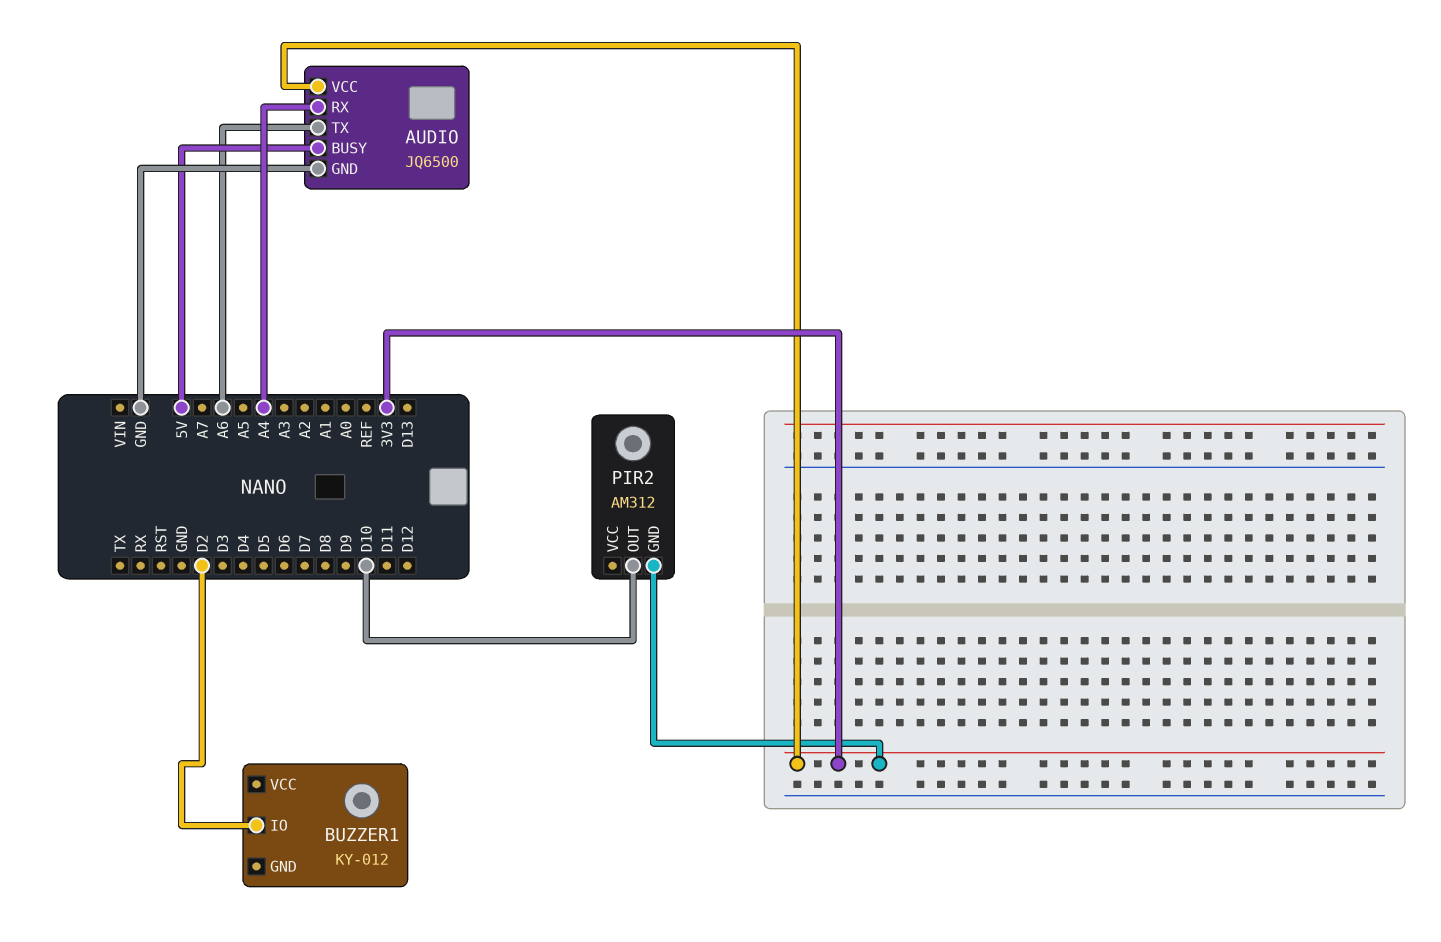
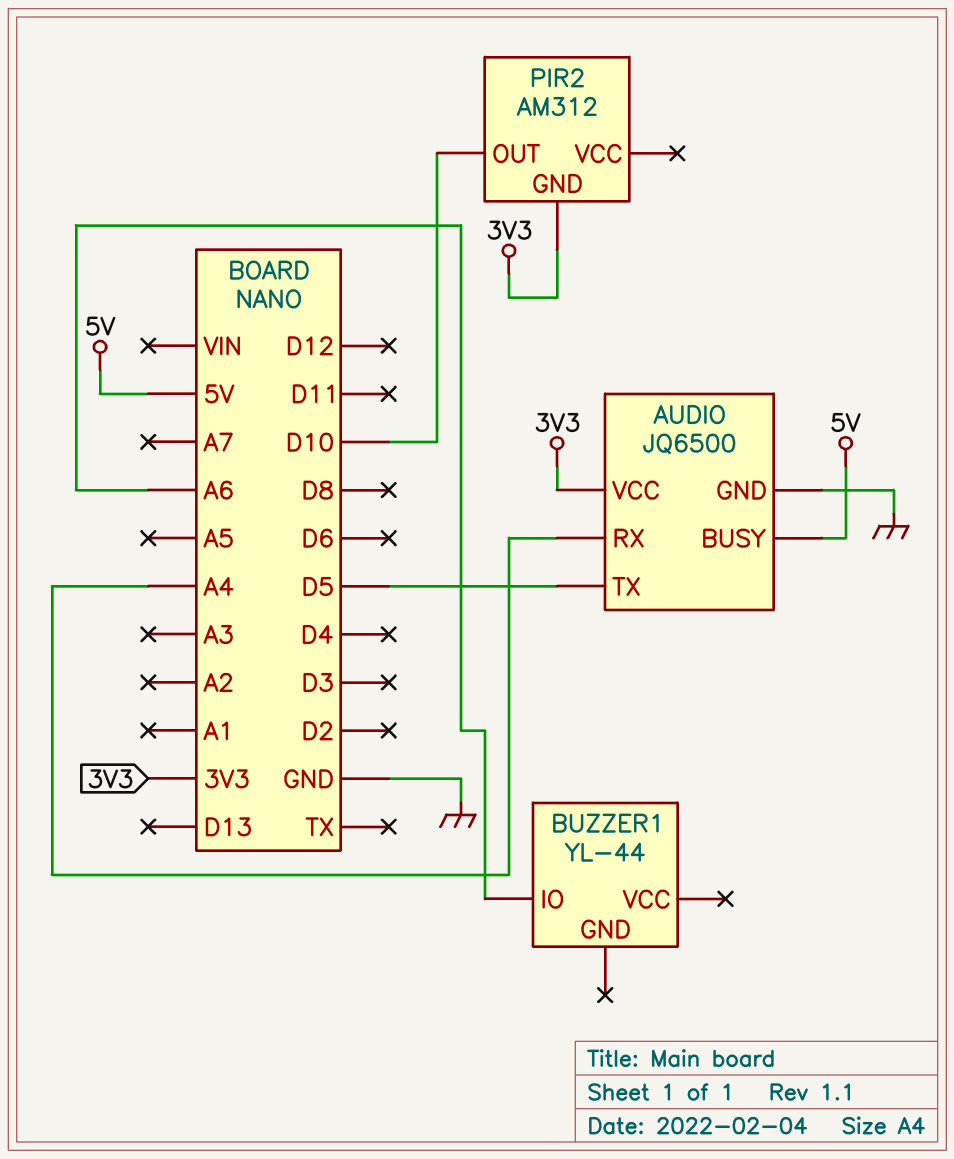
AUDIO pin TX: A6 -> D5
BUZZER1: KY-012 -> YL-44
BUZZER1 pin IO: D2 -> A6

